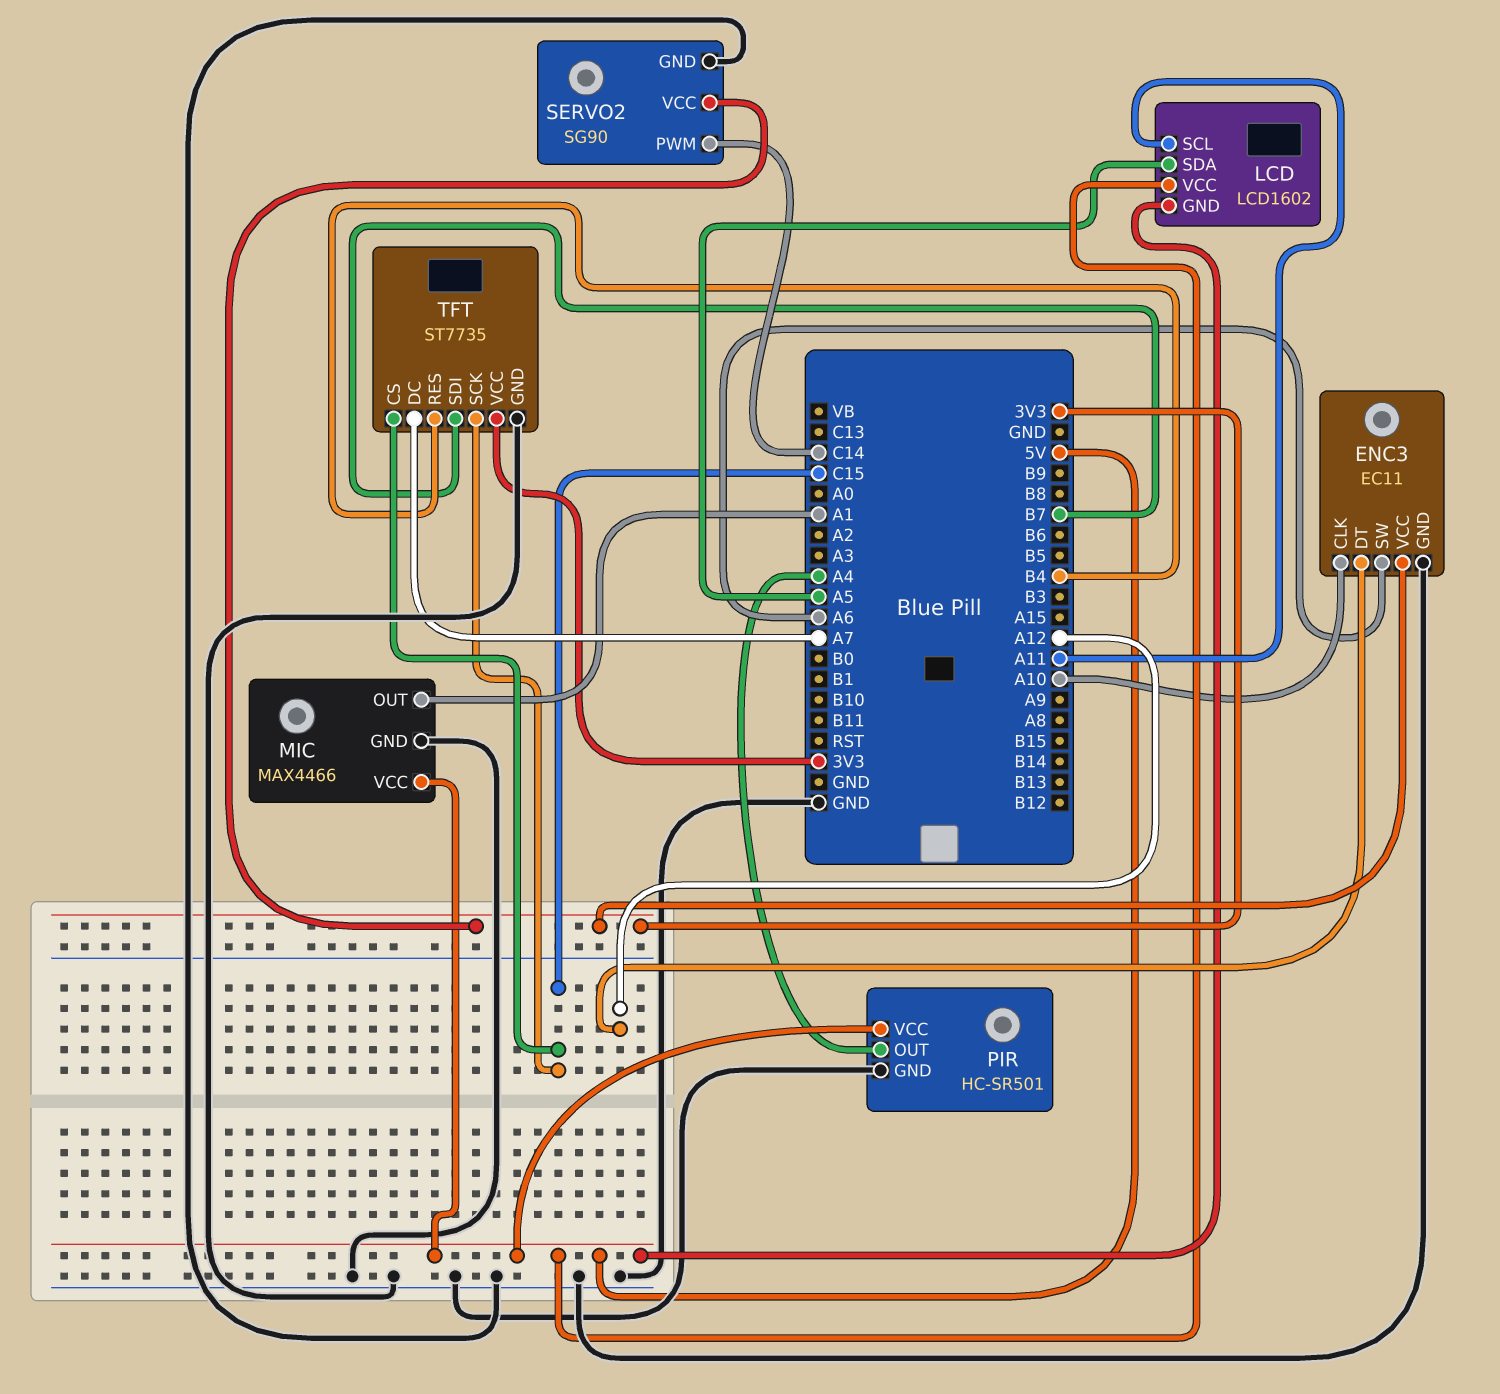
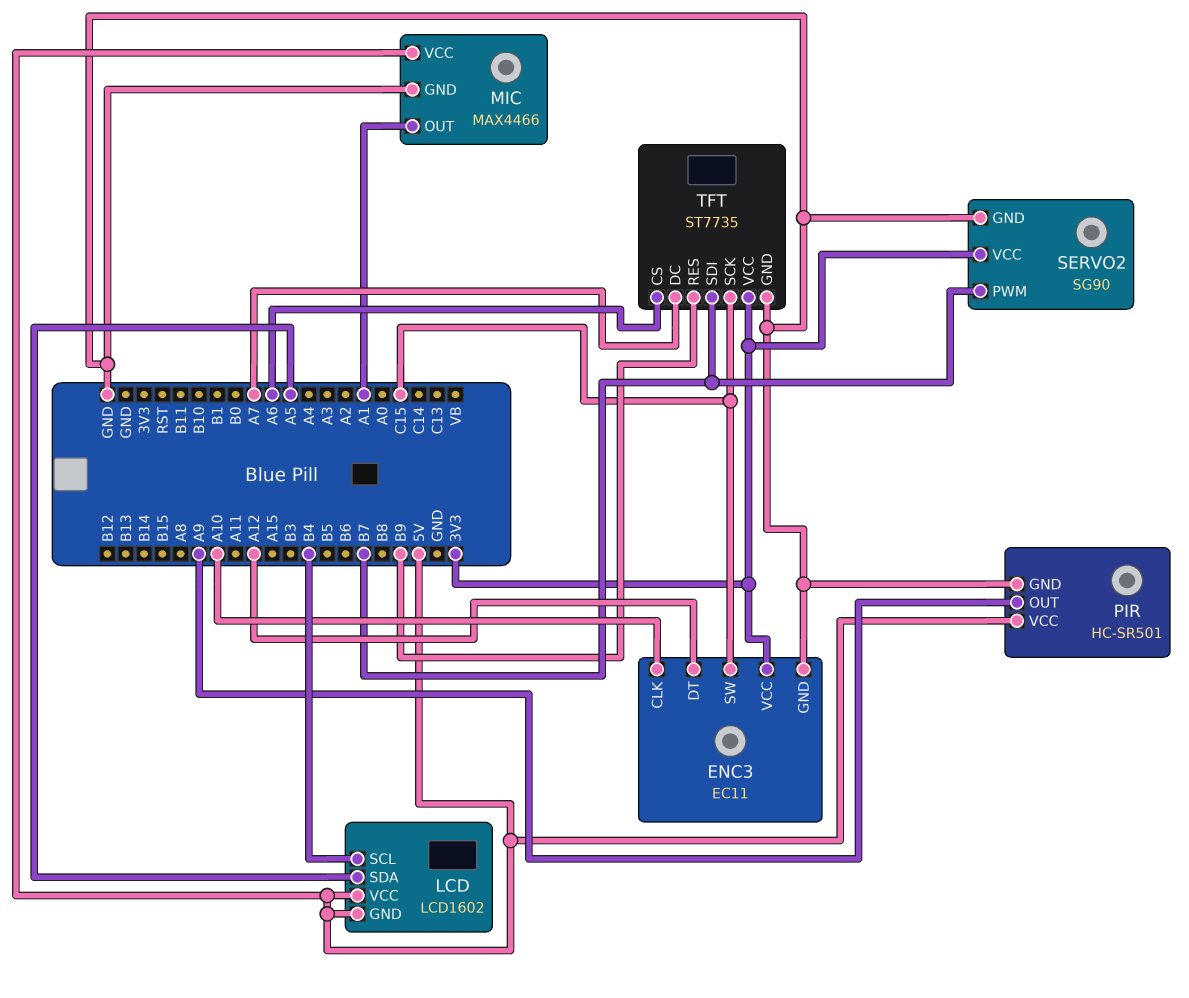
ENC3 pin SW: A6 -> C15
LCD pin SCL: A11 -> B4
PIR pin OUT: A4 -> A9
SERVO2 pin PWM: C14 -> B7
TFT pin CS: C15 -> A6
TFT pin RES: B4 -> B9

